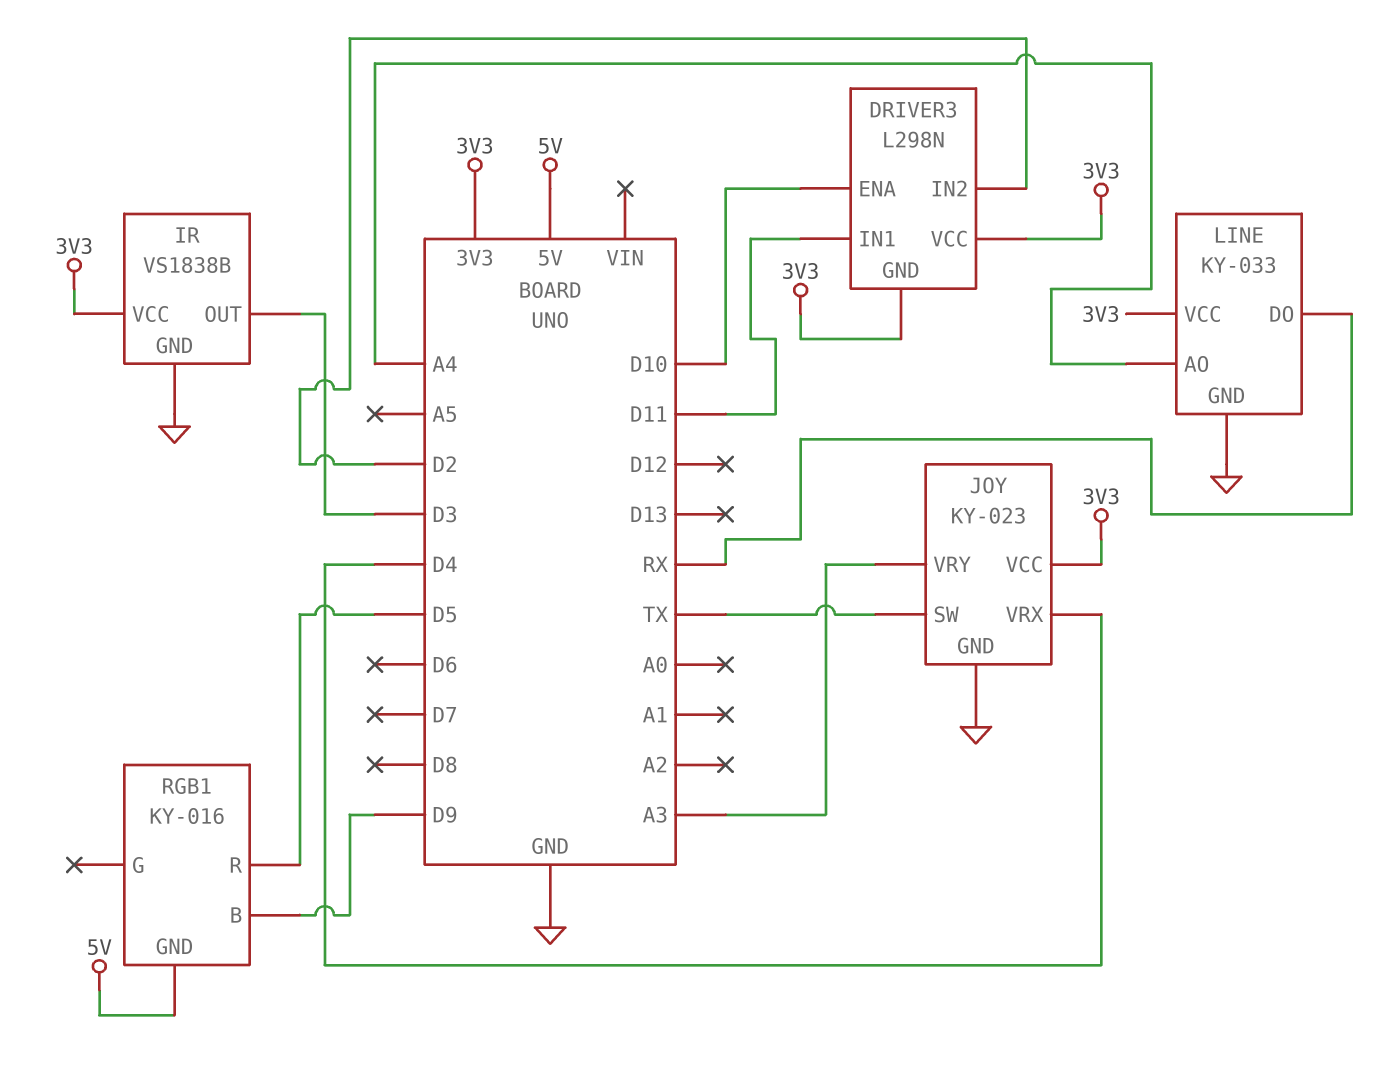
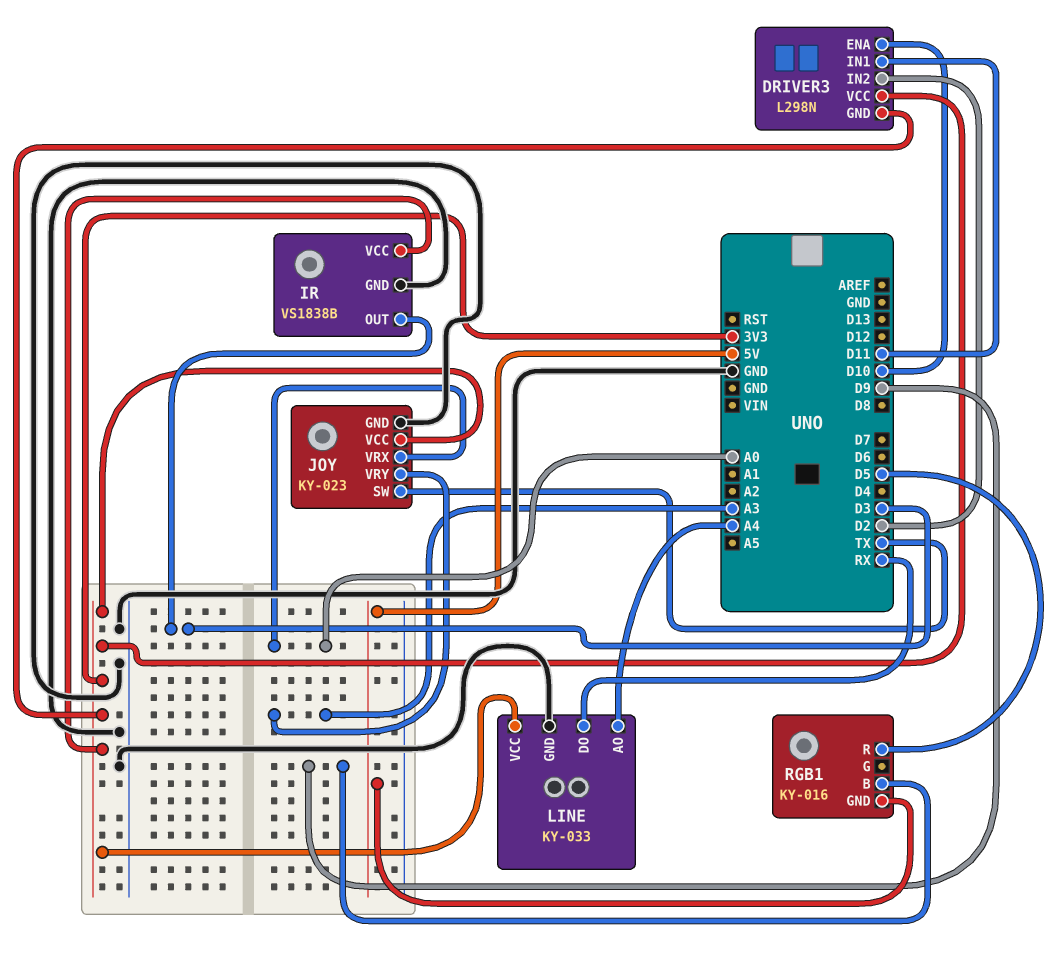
JOY pin VRX: D4 -> A0

